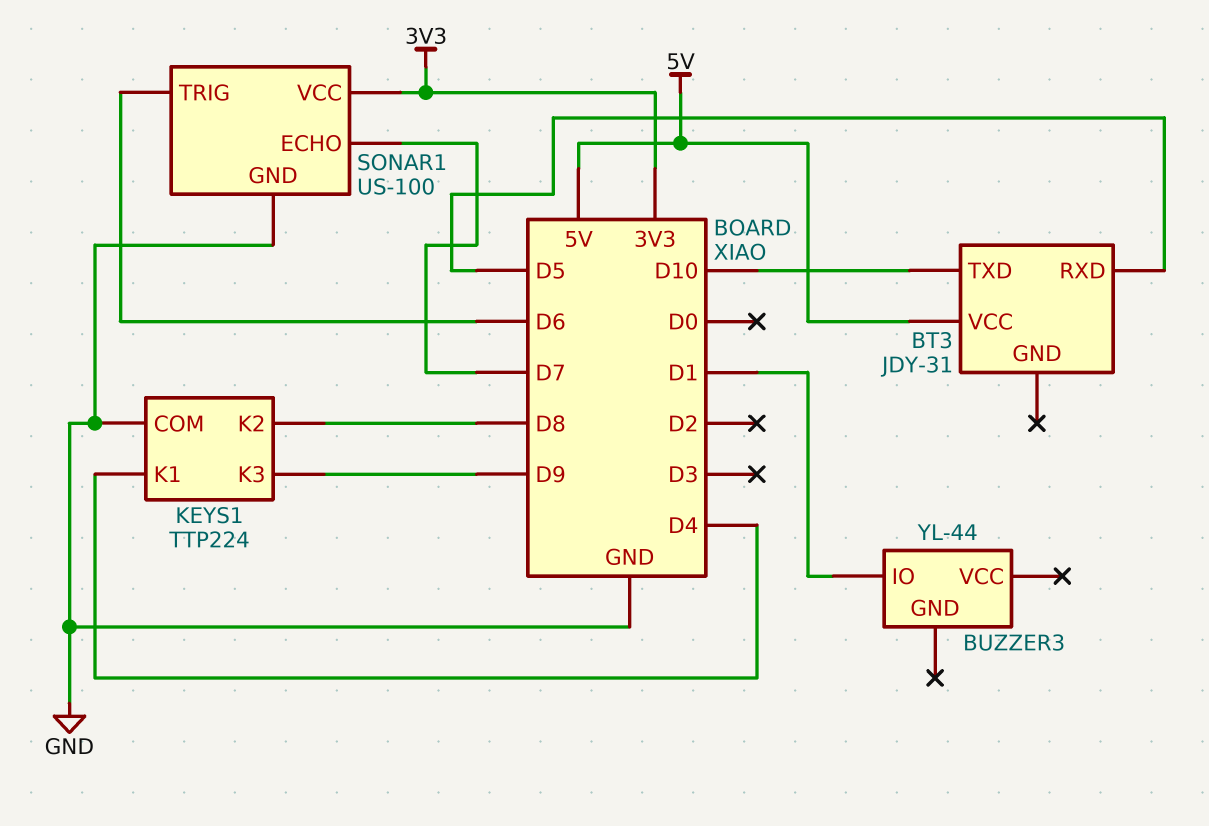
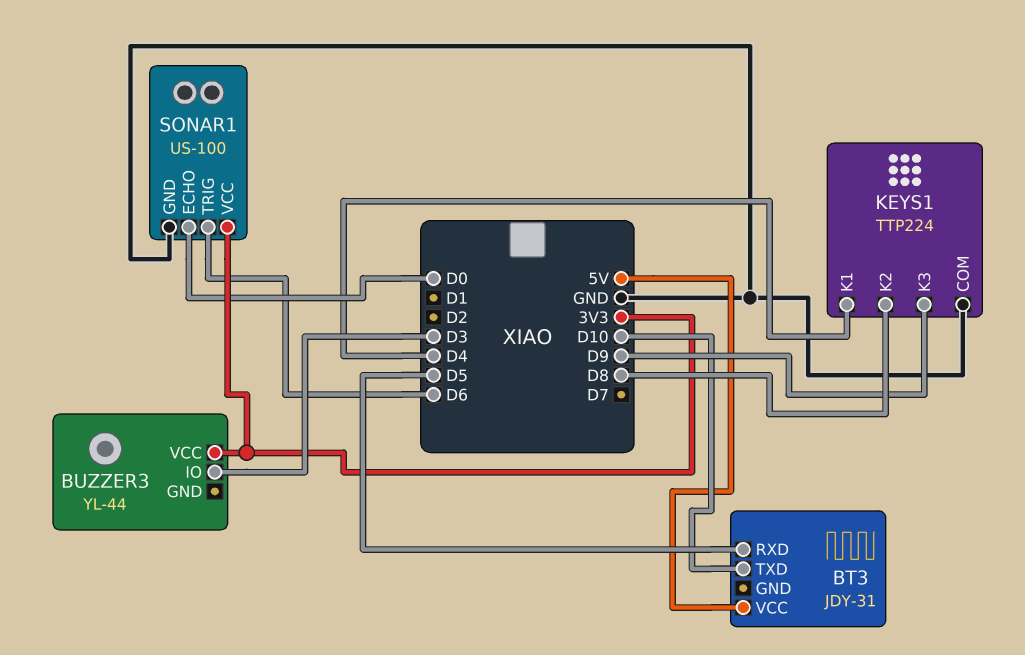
BUZZER3 pin IO: D1 -> D3
BUZZER3 pin VCC: none -> 3V3
SONAR1 pin ECHO: D7 -> D0

